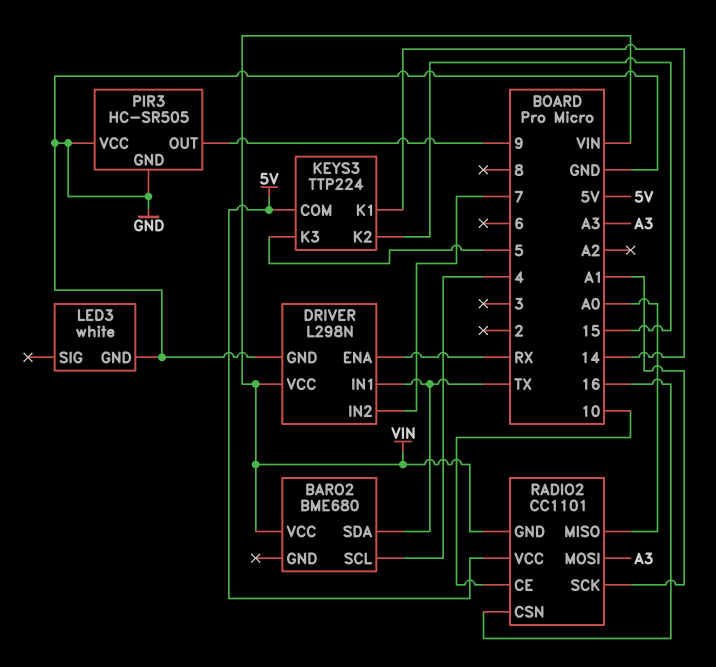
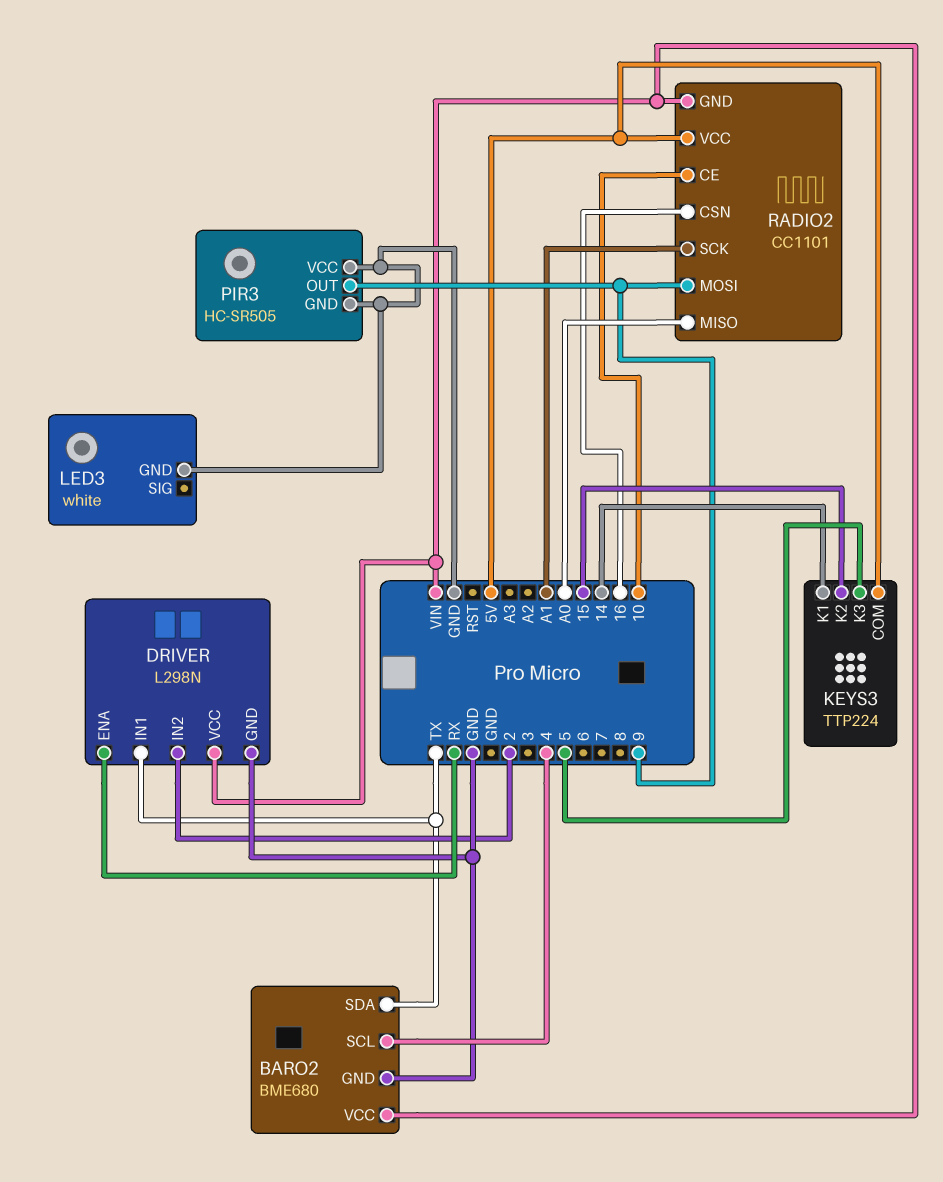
BARO2 pin GND: none -> GND
DRIVER pin IN2: 7 -> 2
RADIO2 pin MOSI: A3 -> 9

